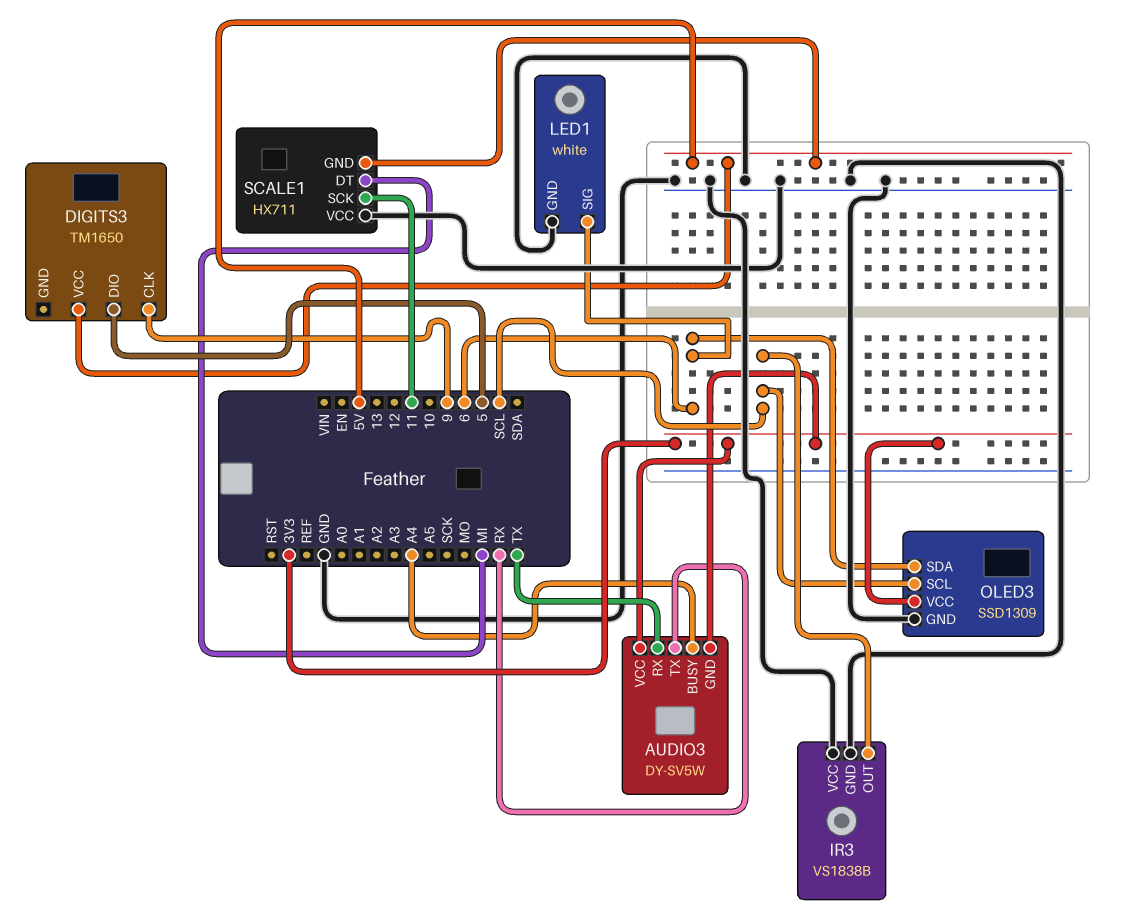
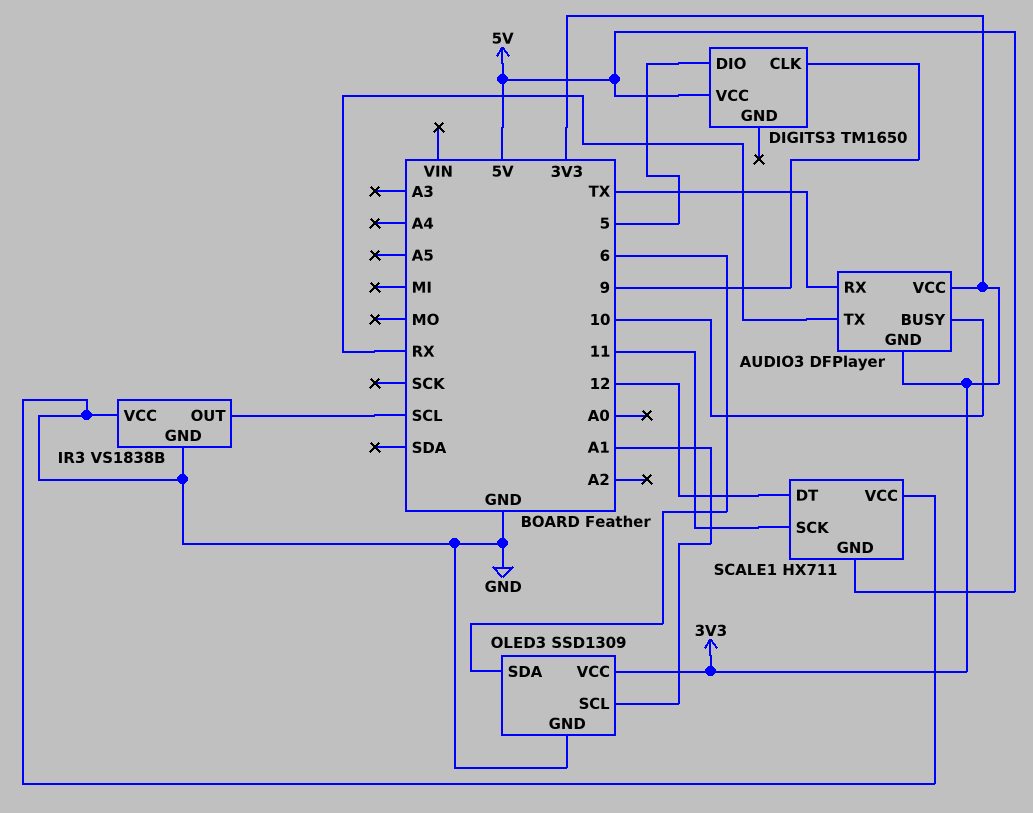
AUDIO3: DY-SV5W -> DFPlayer
AUDIO3 pin BUSY: A4 -> 10
LED1: white -> none
LED1 pin GND: GND -> none
LED1 pin SIG: 6 -> none
OLED3 pin SCL: SCL -> A1
SCALE1 pin DT: MI -> 12

